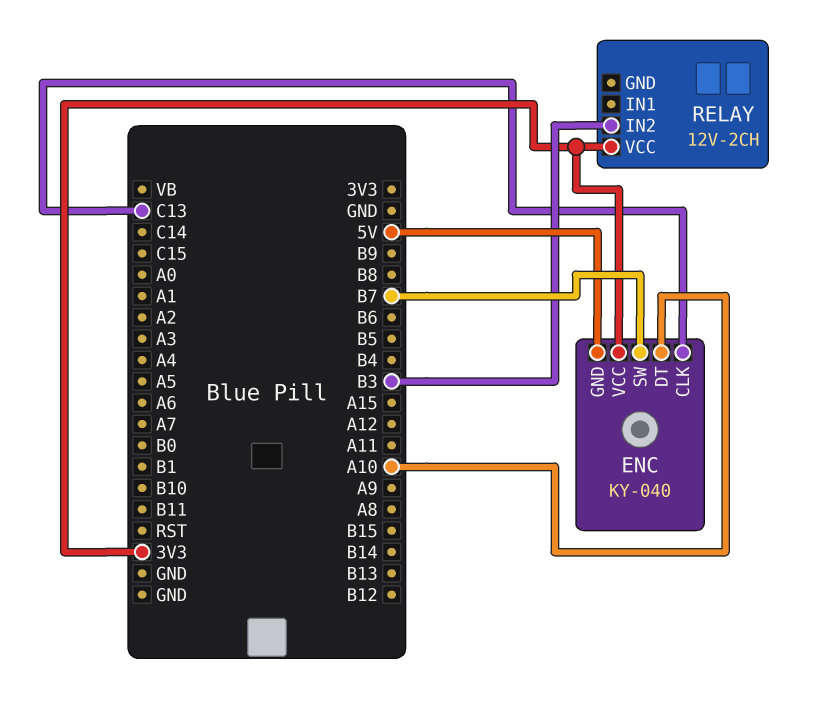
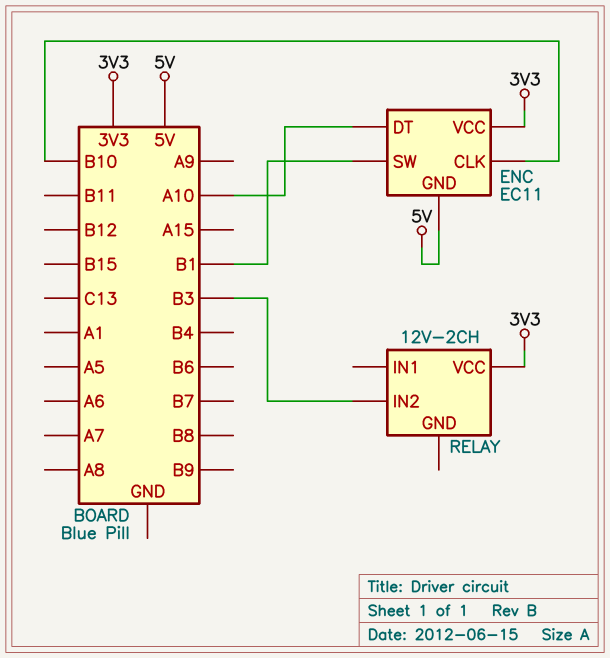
ENC: KY-040 -> EC11
ENC pin CLK: C13 -> B10
ENC pin SW: B7 -> B1

